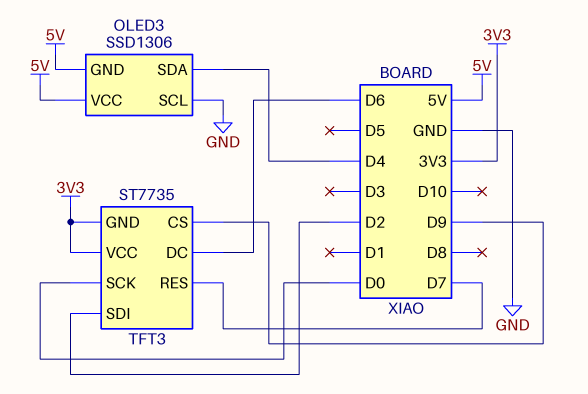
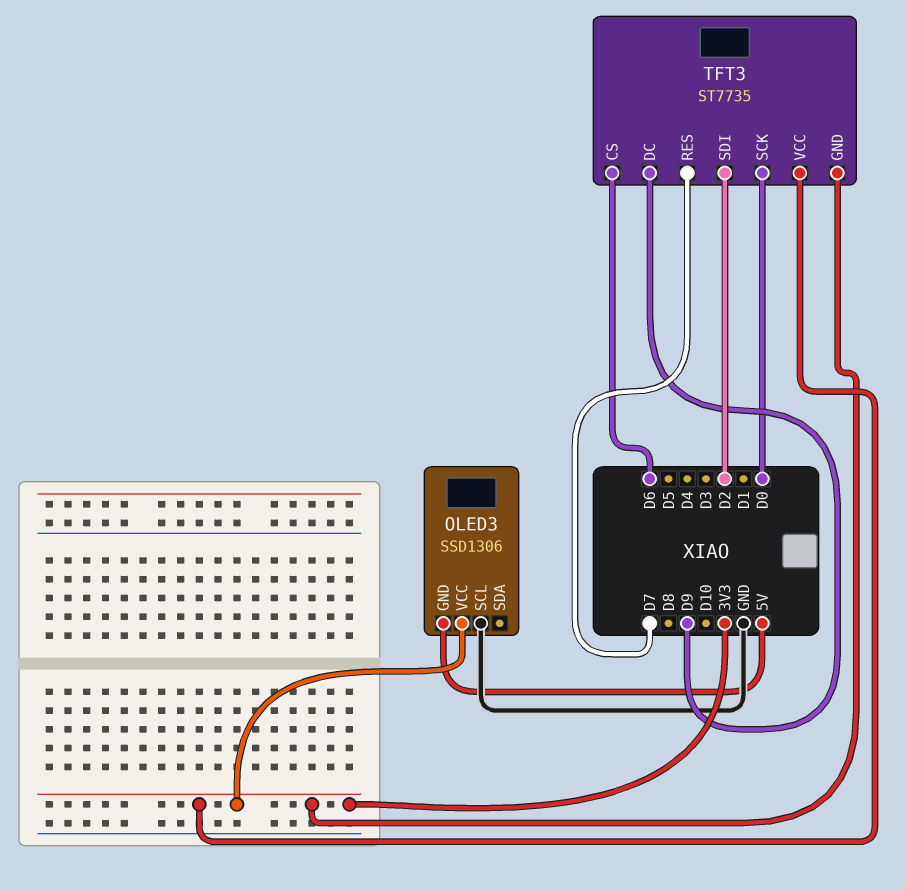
OLED3 pin SDA: D4 -> none
OLED3 pin VCC: 5V -> 3V3
TFT3 pin CS: D9 -> D6
TFT3 pin DC: D6 -> D9

